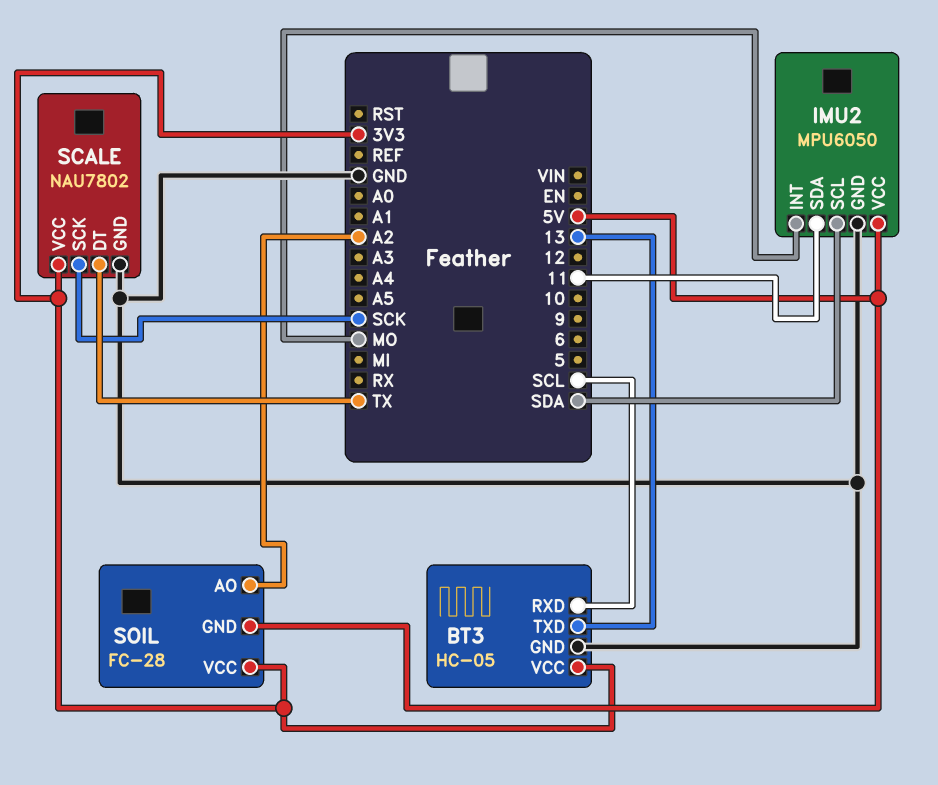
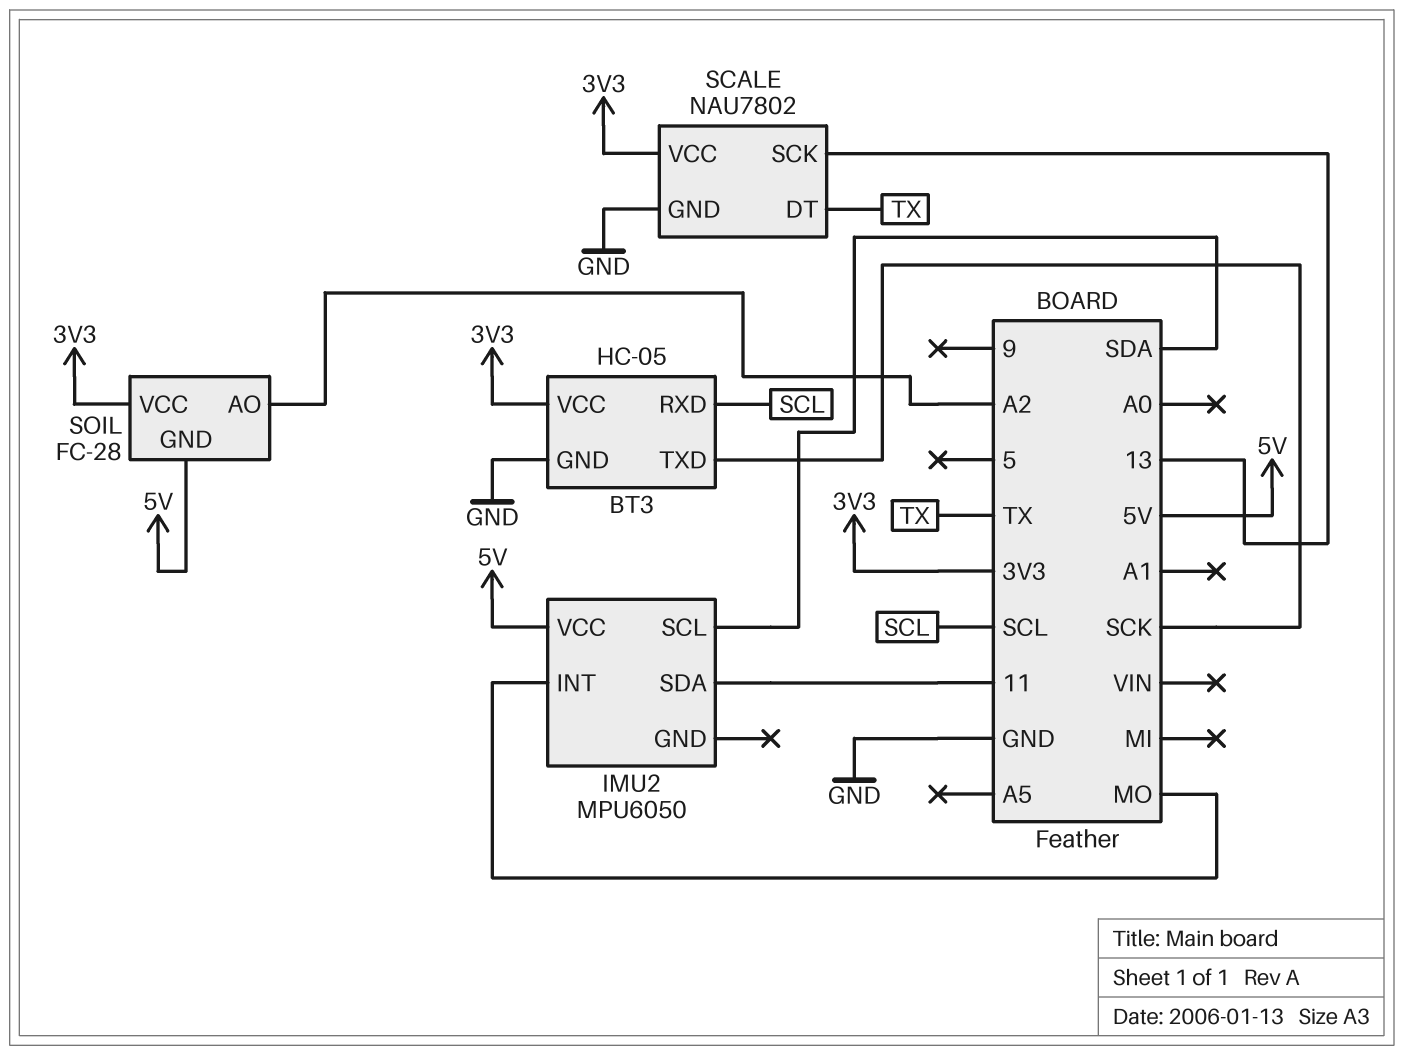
BT3 pin TXD: 13 -> SCK
IMU2 pin GND: GND -> none
SCALE pin SCK: SCK -> 13

